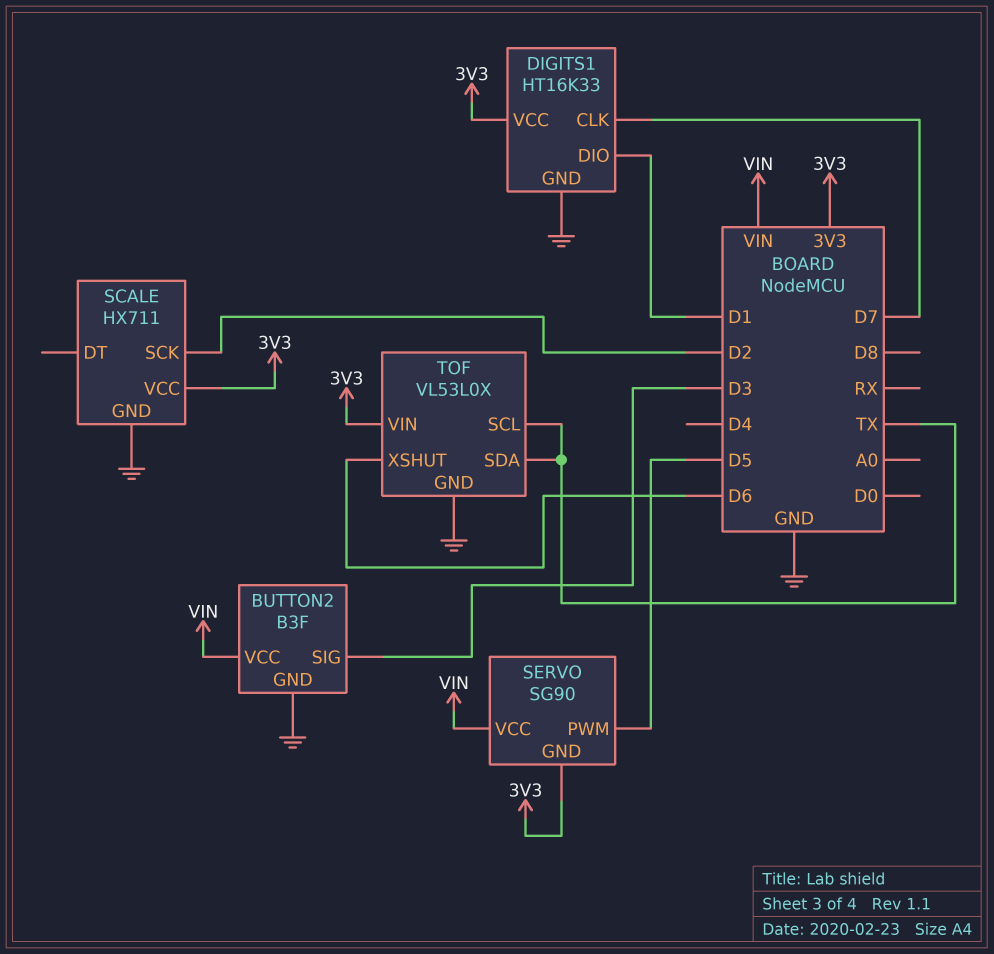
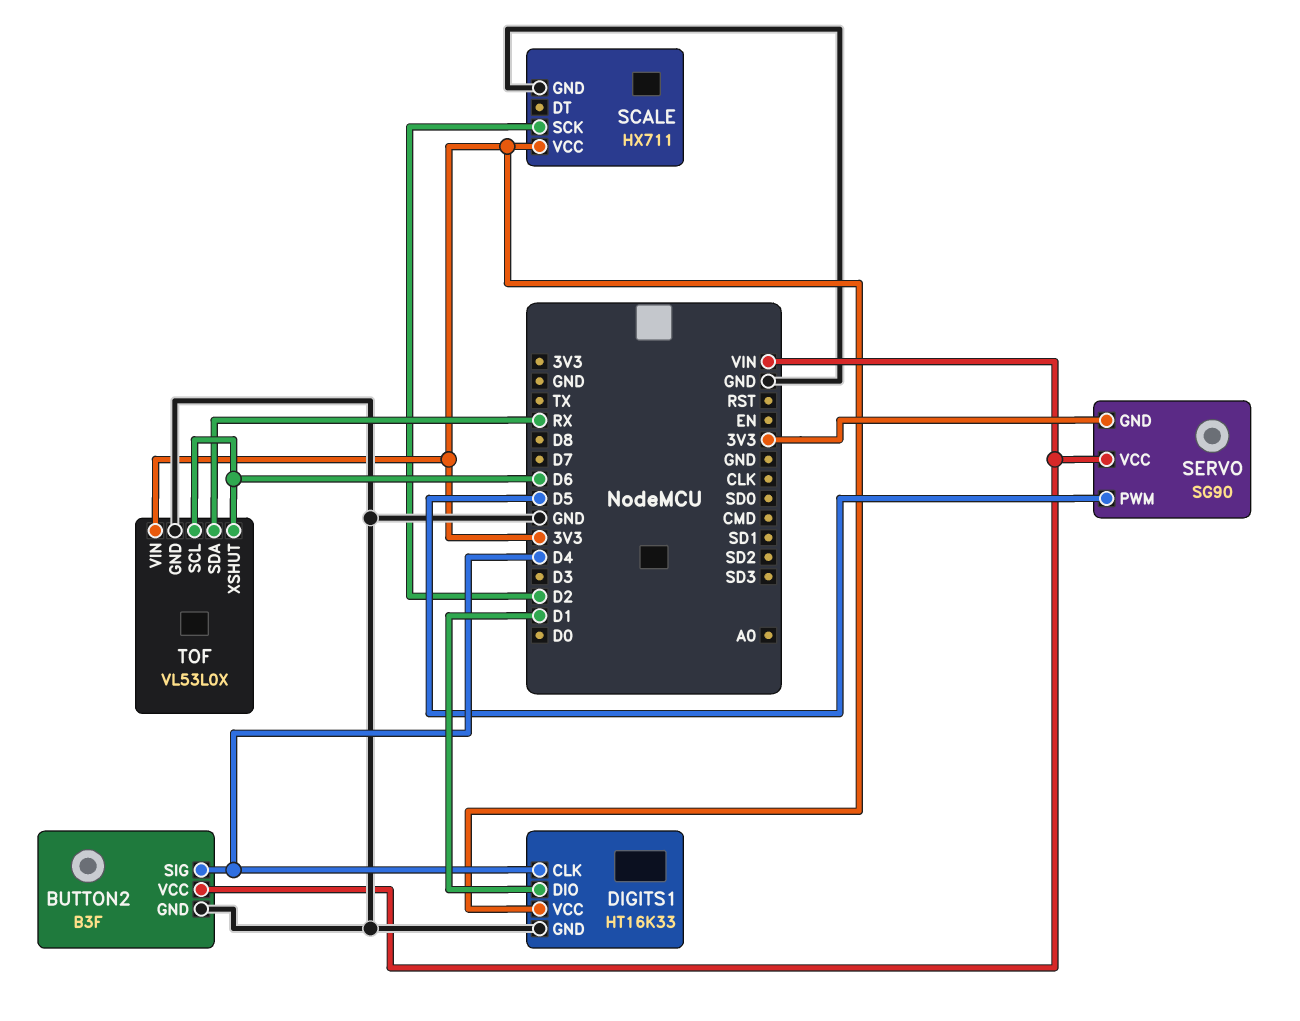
BUTTON2 pin SIG: D3 -> D4
DIGITS1 pin CLK: D7 -> D4
TOF pin SCL: TX -> D6
TOF pin SDA: TX -> RX

